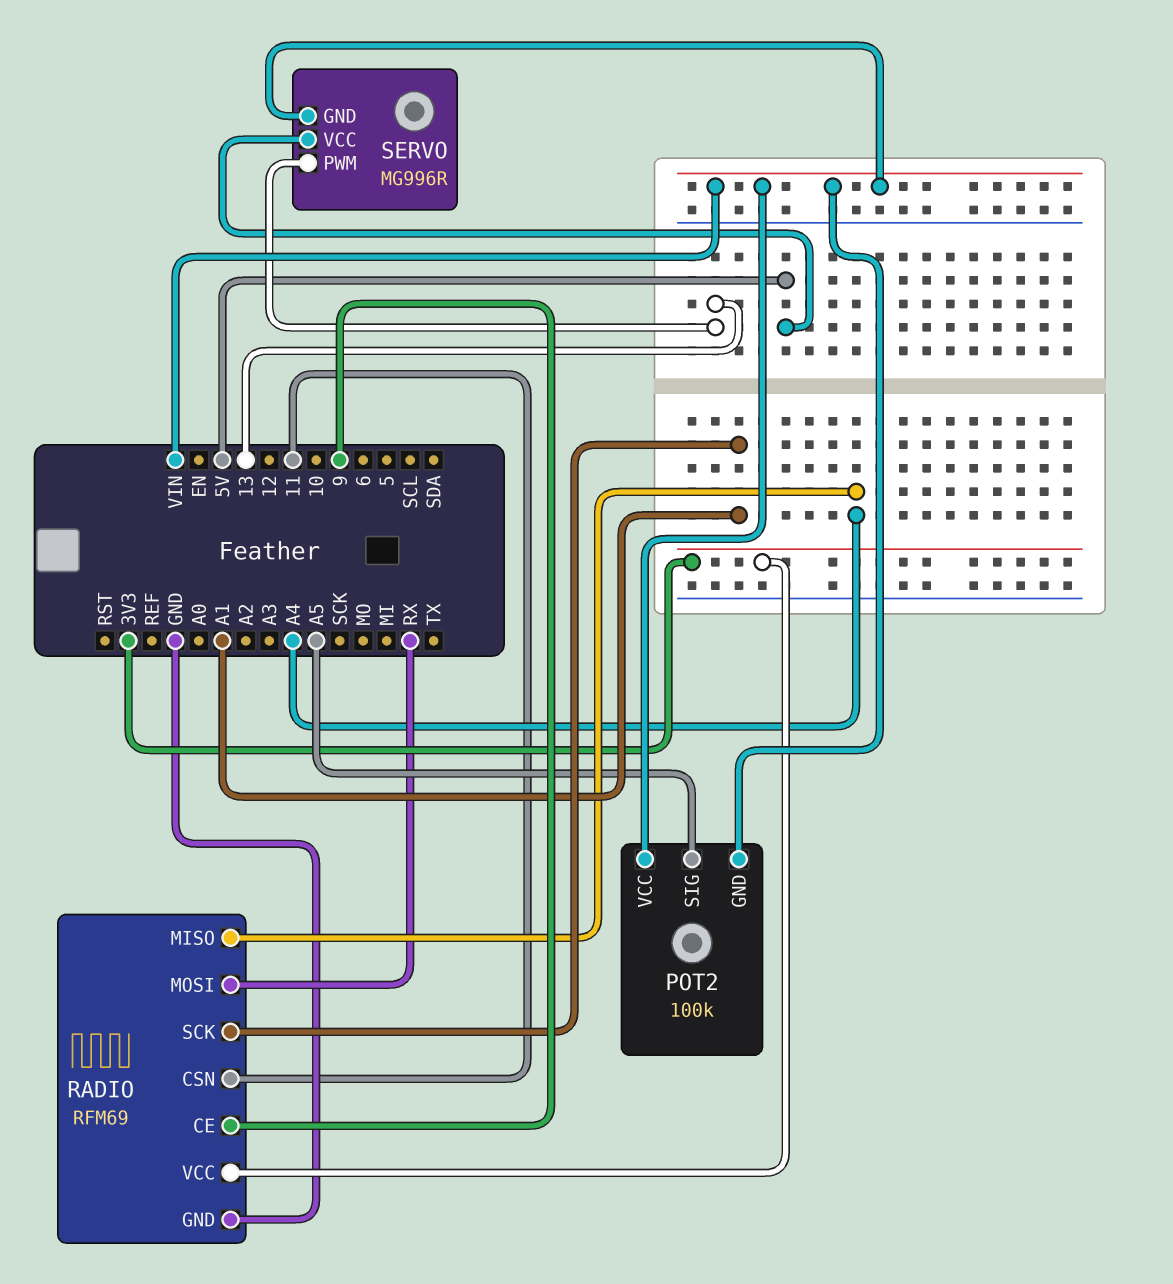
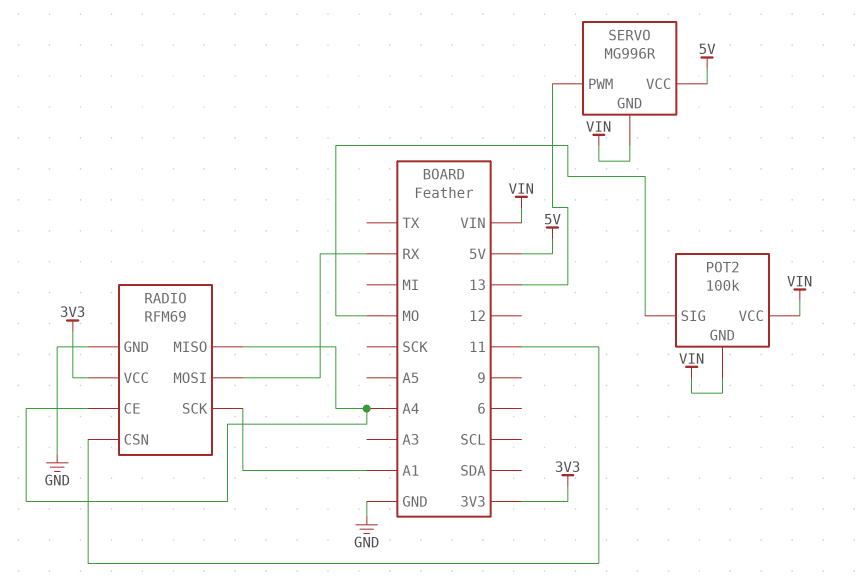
POT2 pin SIG: A5 -> MO
RADIO pin CE: 9 -> A4

